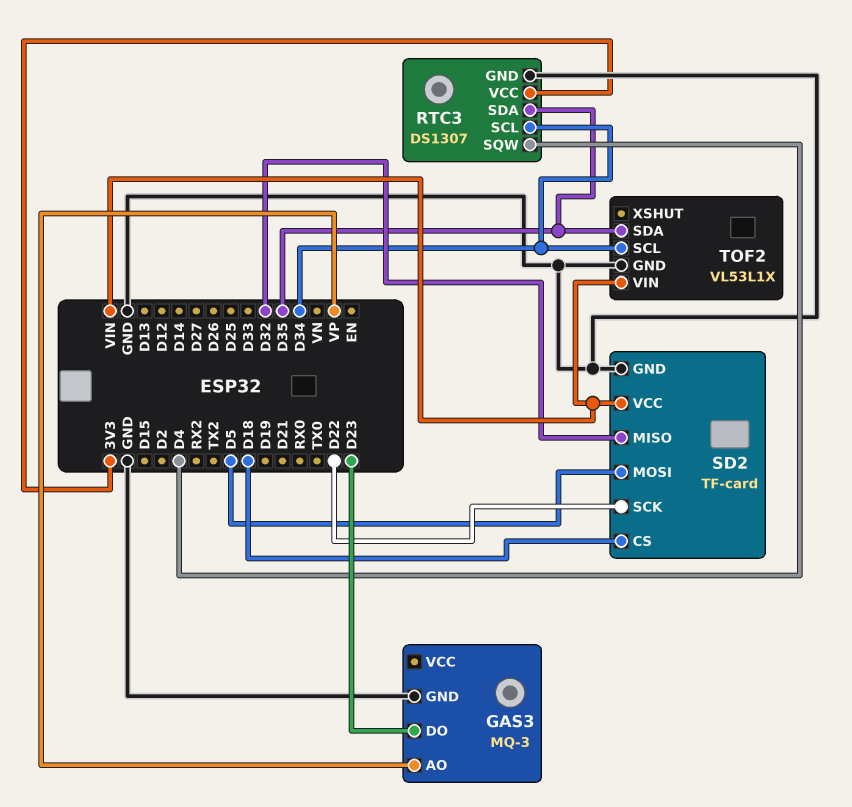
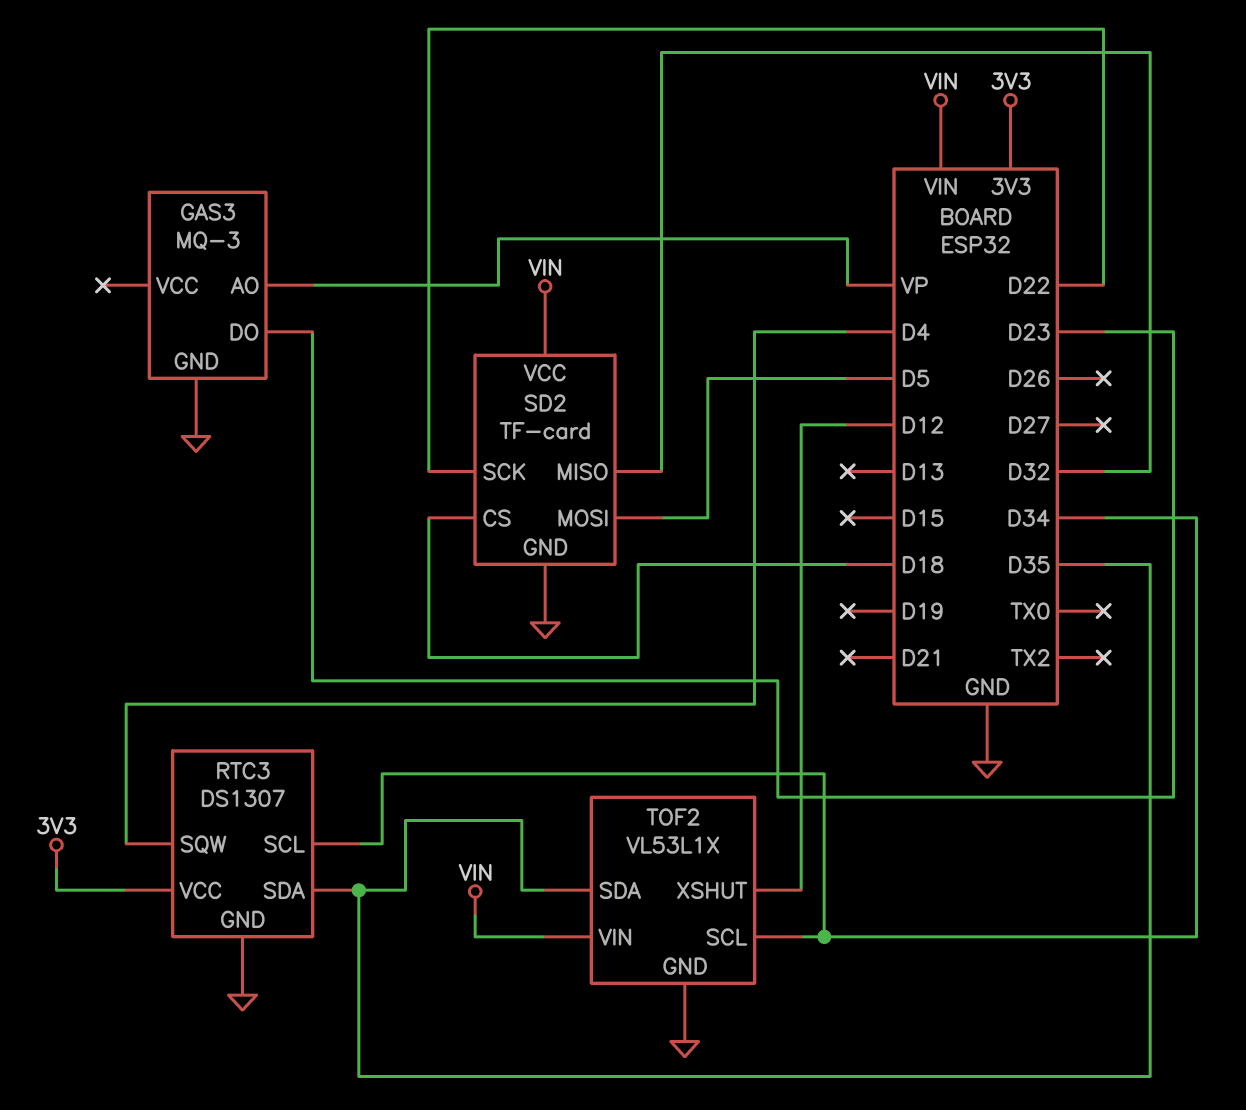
TOF2 pin XSHUT: none -> D12

